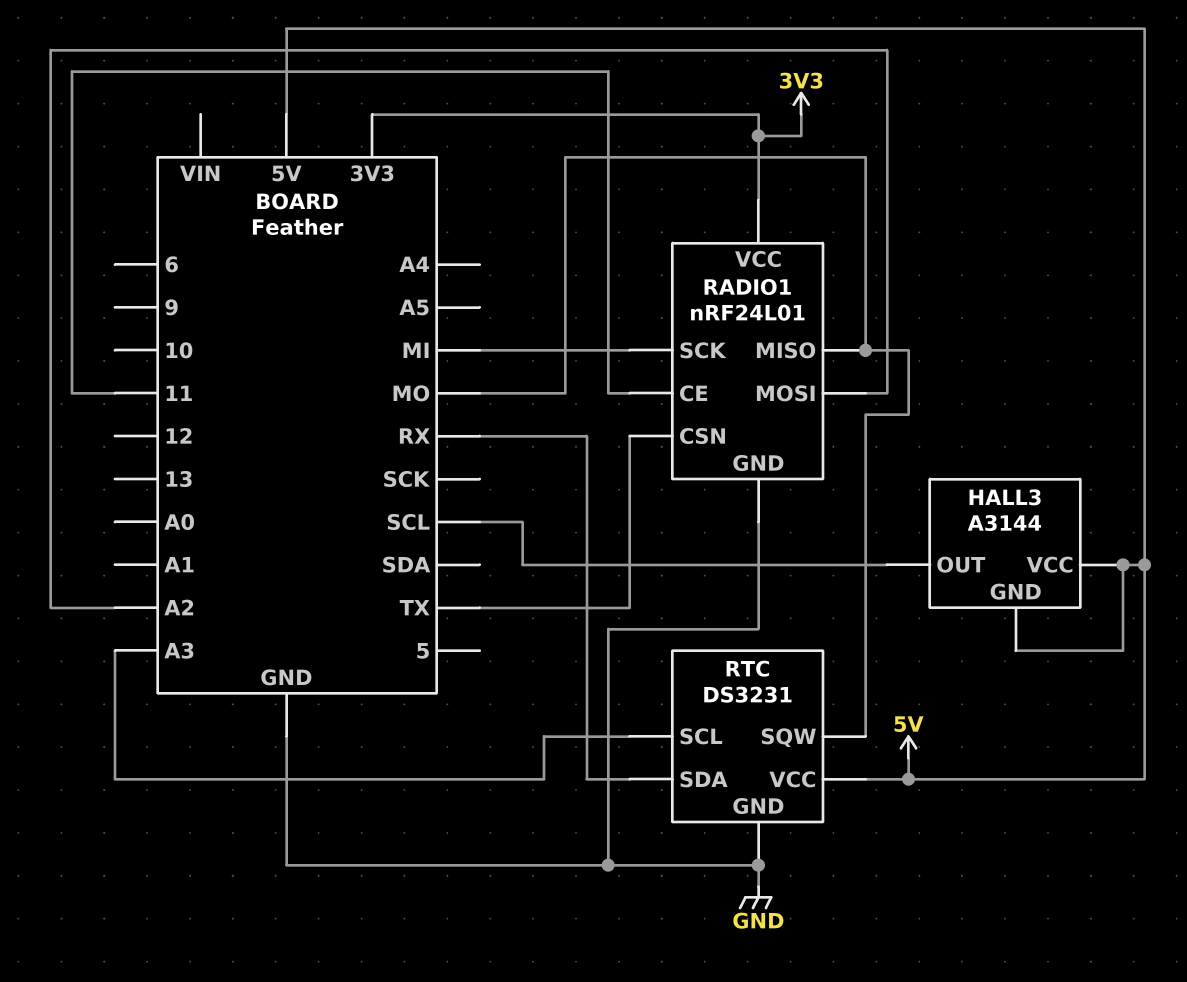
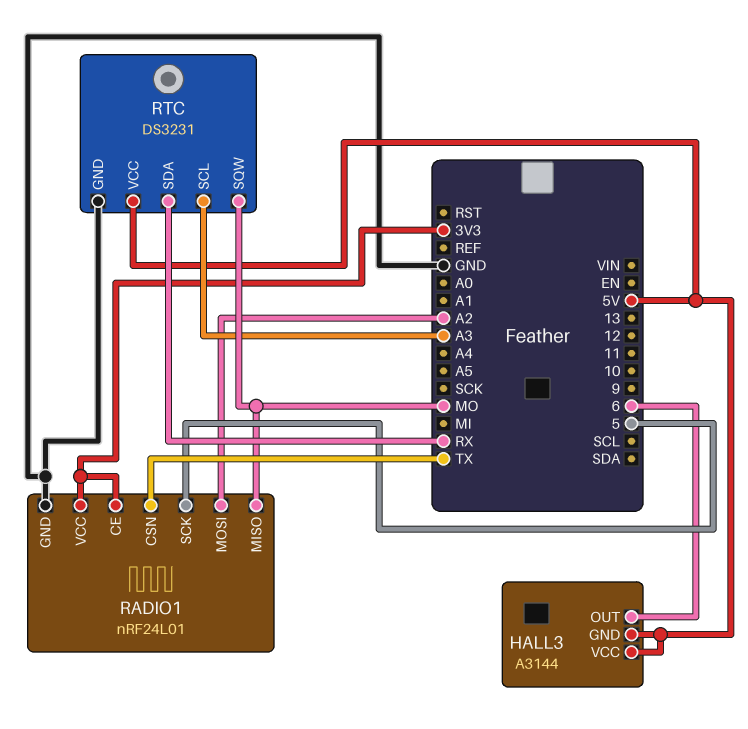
HALL3 pin OUT: SCL -> 6
RADIO1 pin CE: 11 -> 3V3
RADIO1 pin SCK: MI -> 5

